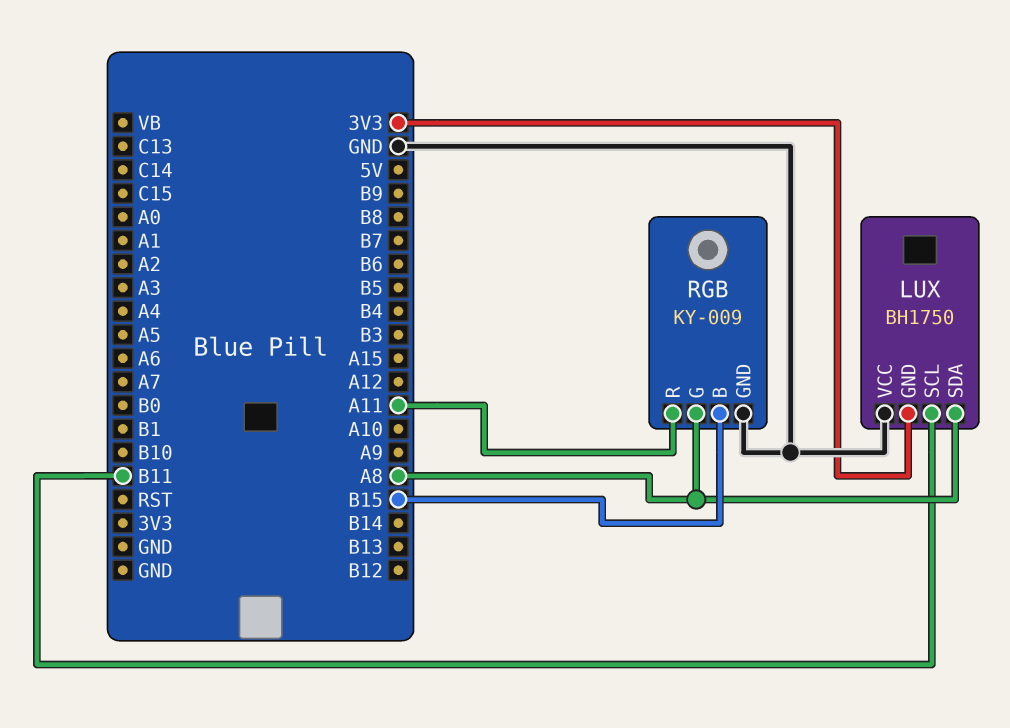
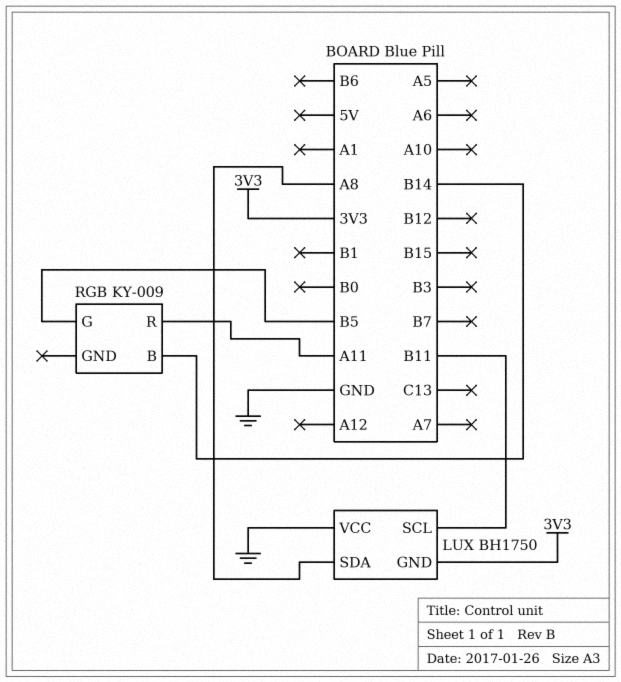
RGB pin B: B15 -> B14
RGB pin G: A8 -> B5
RGB pin GND: GND -> none

